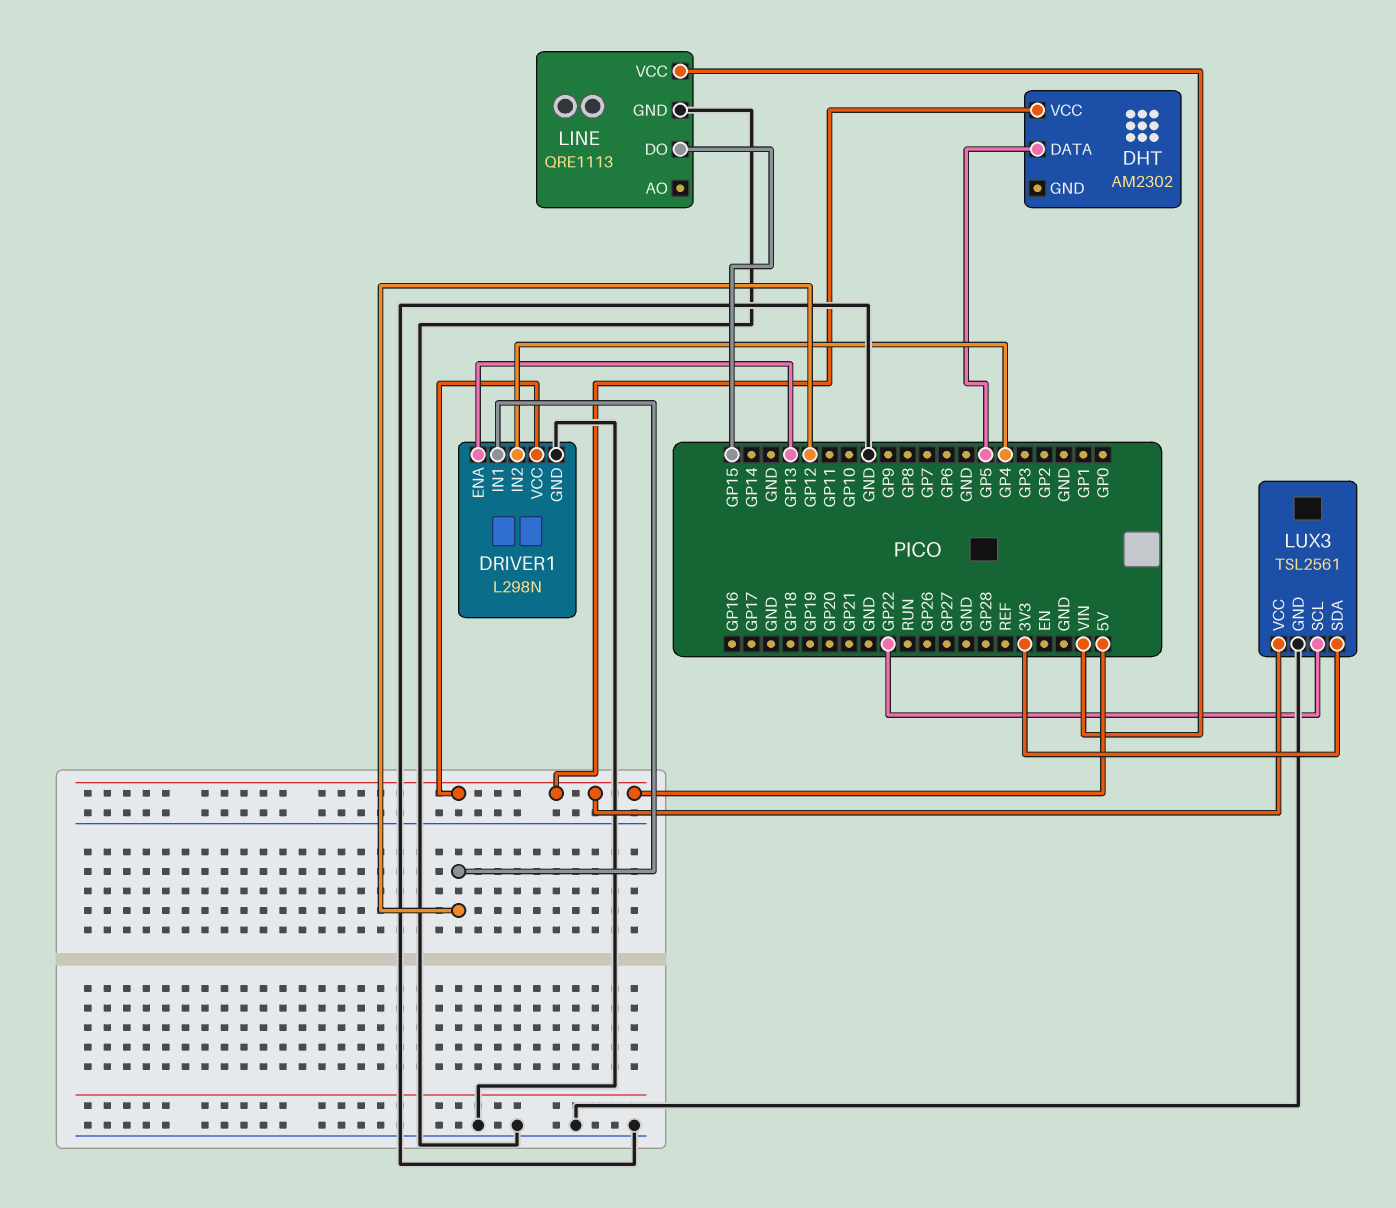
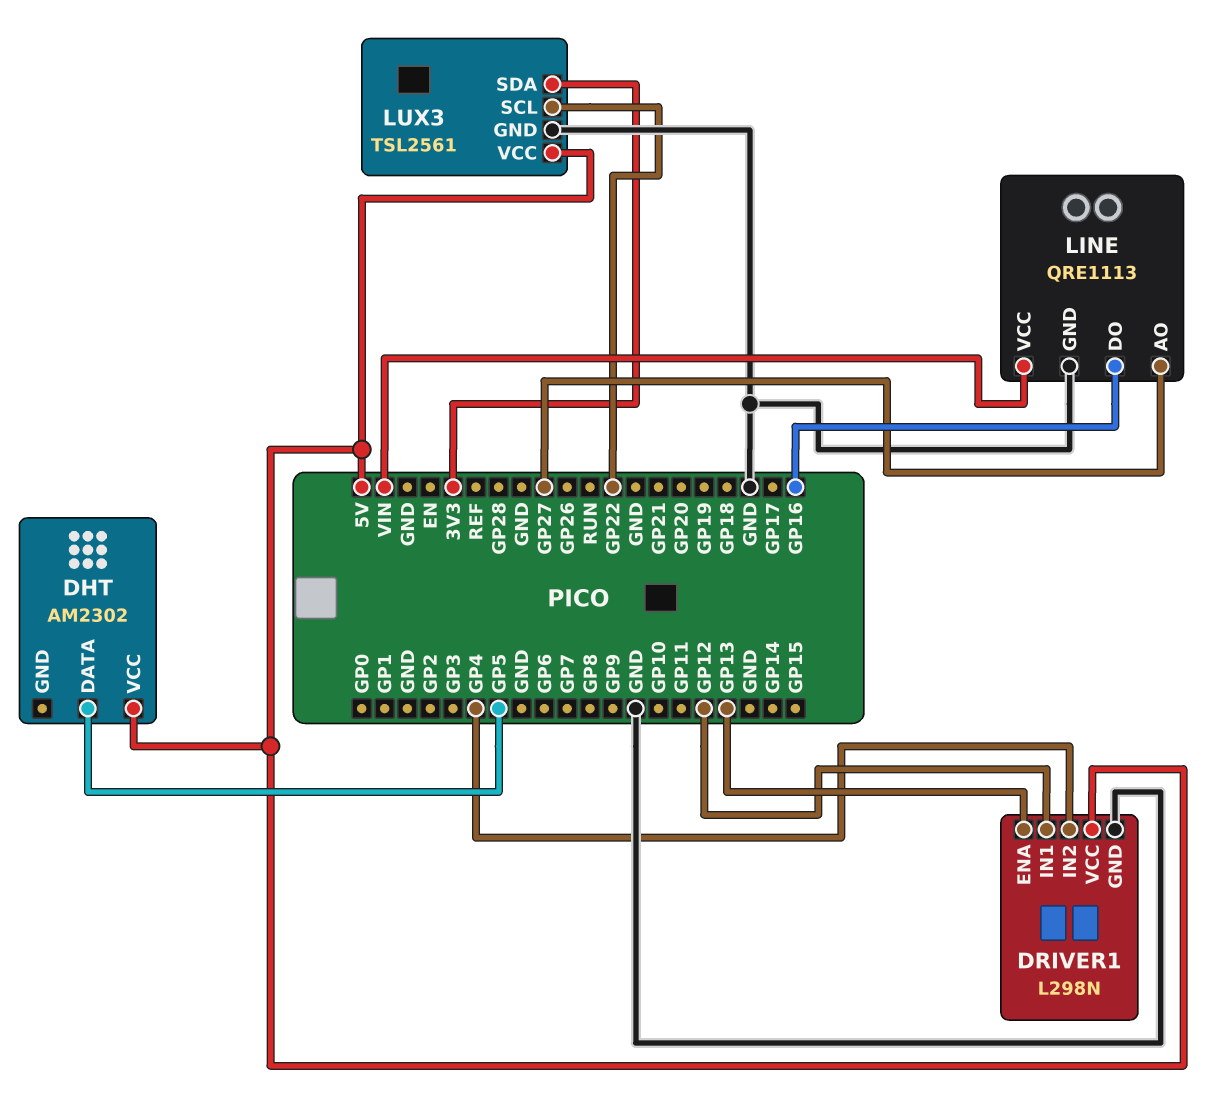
LINE pin AO: none -> GP27
LINE pin DO: GP15 -> GP16

